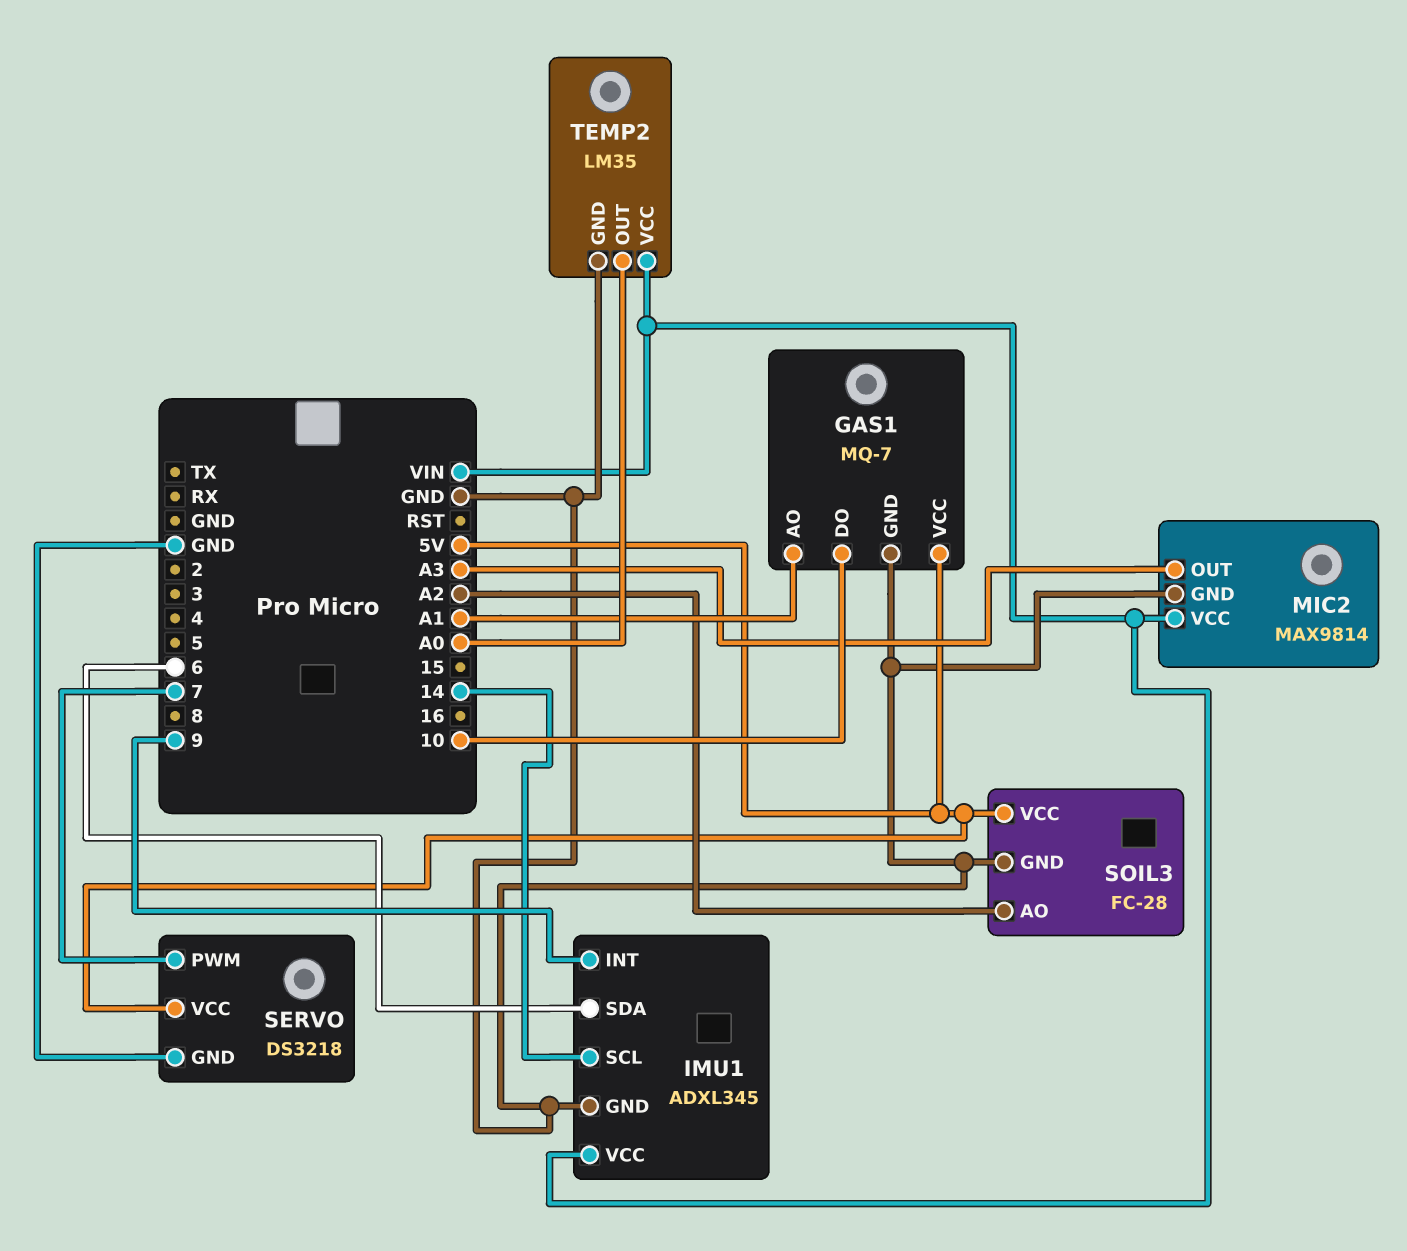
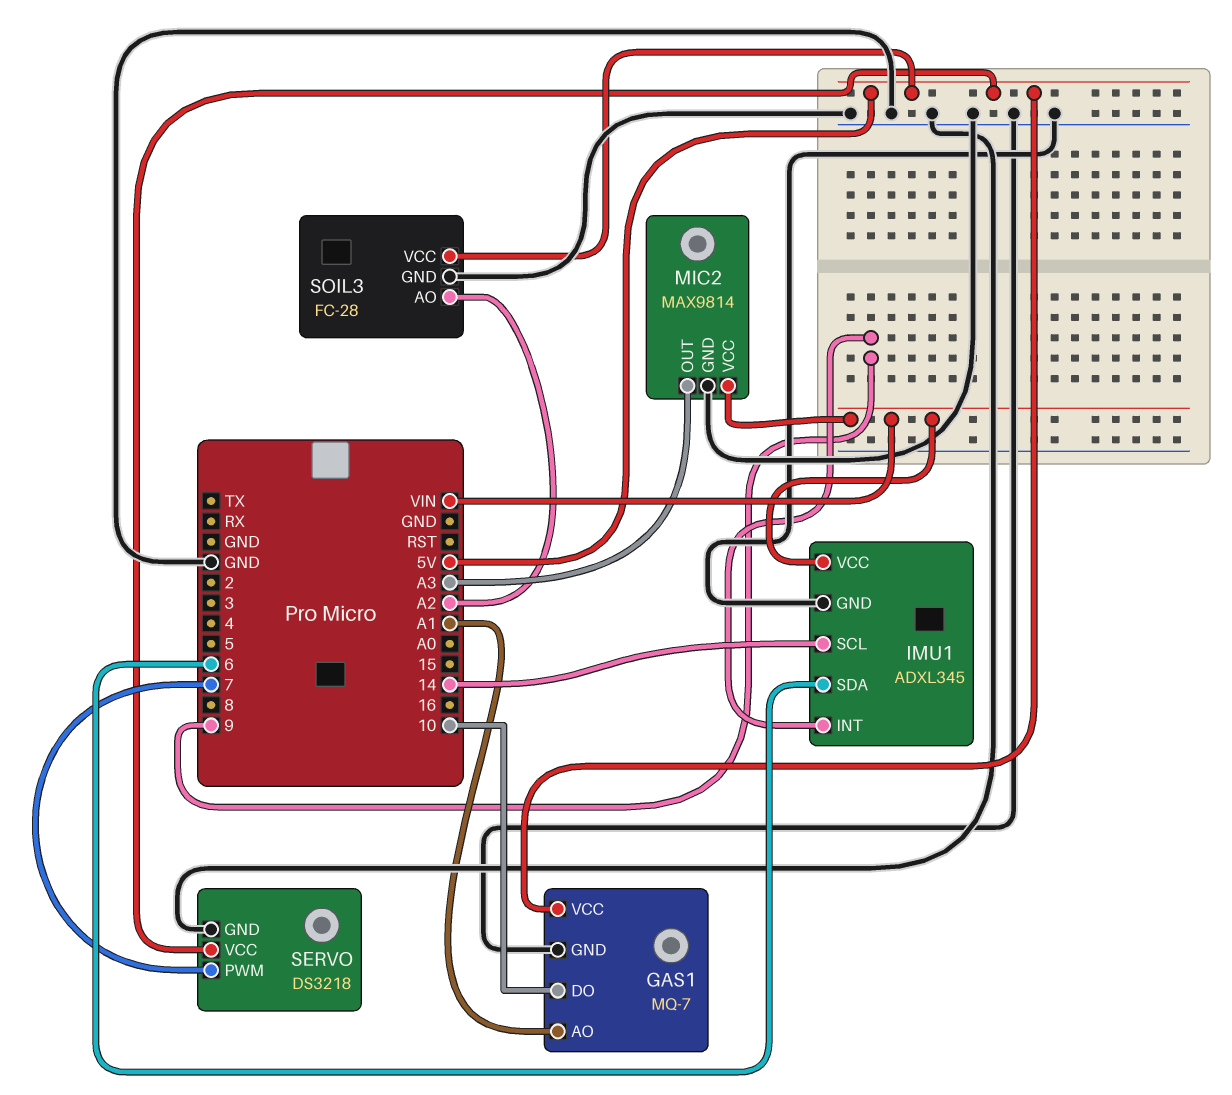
TEMP2: LM35 -> none
TEMP2 pin GND: GND -> none
TEMP2 pin OUT: A0 -> none
TEMP2 pin VCC: VIN -> none

